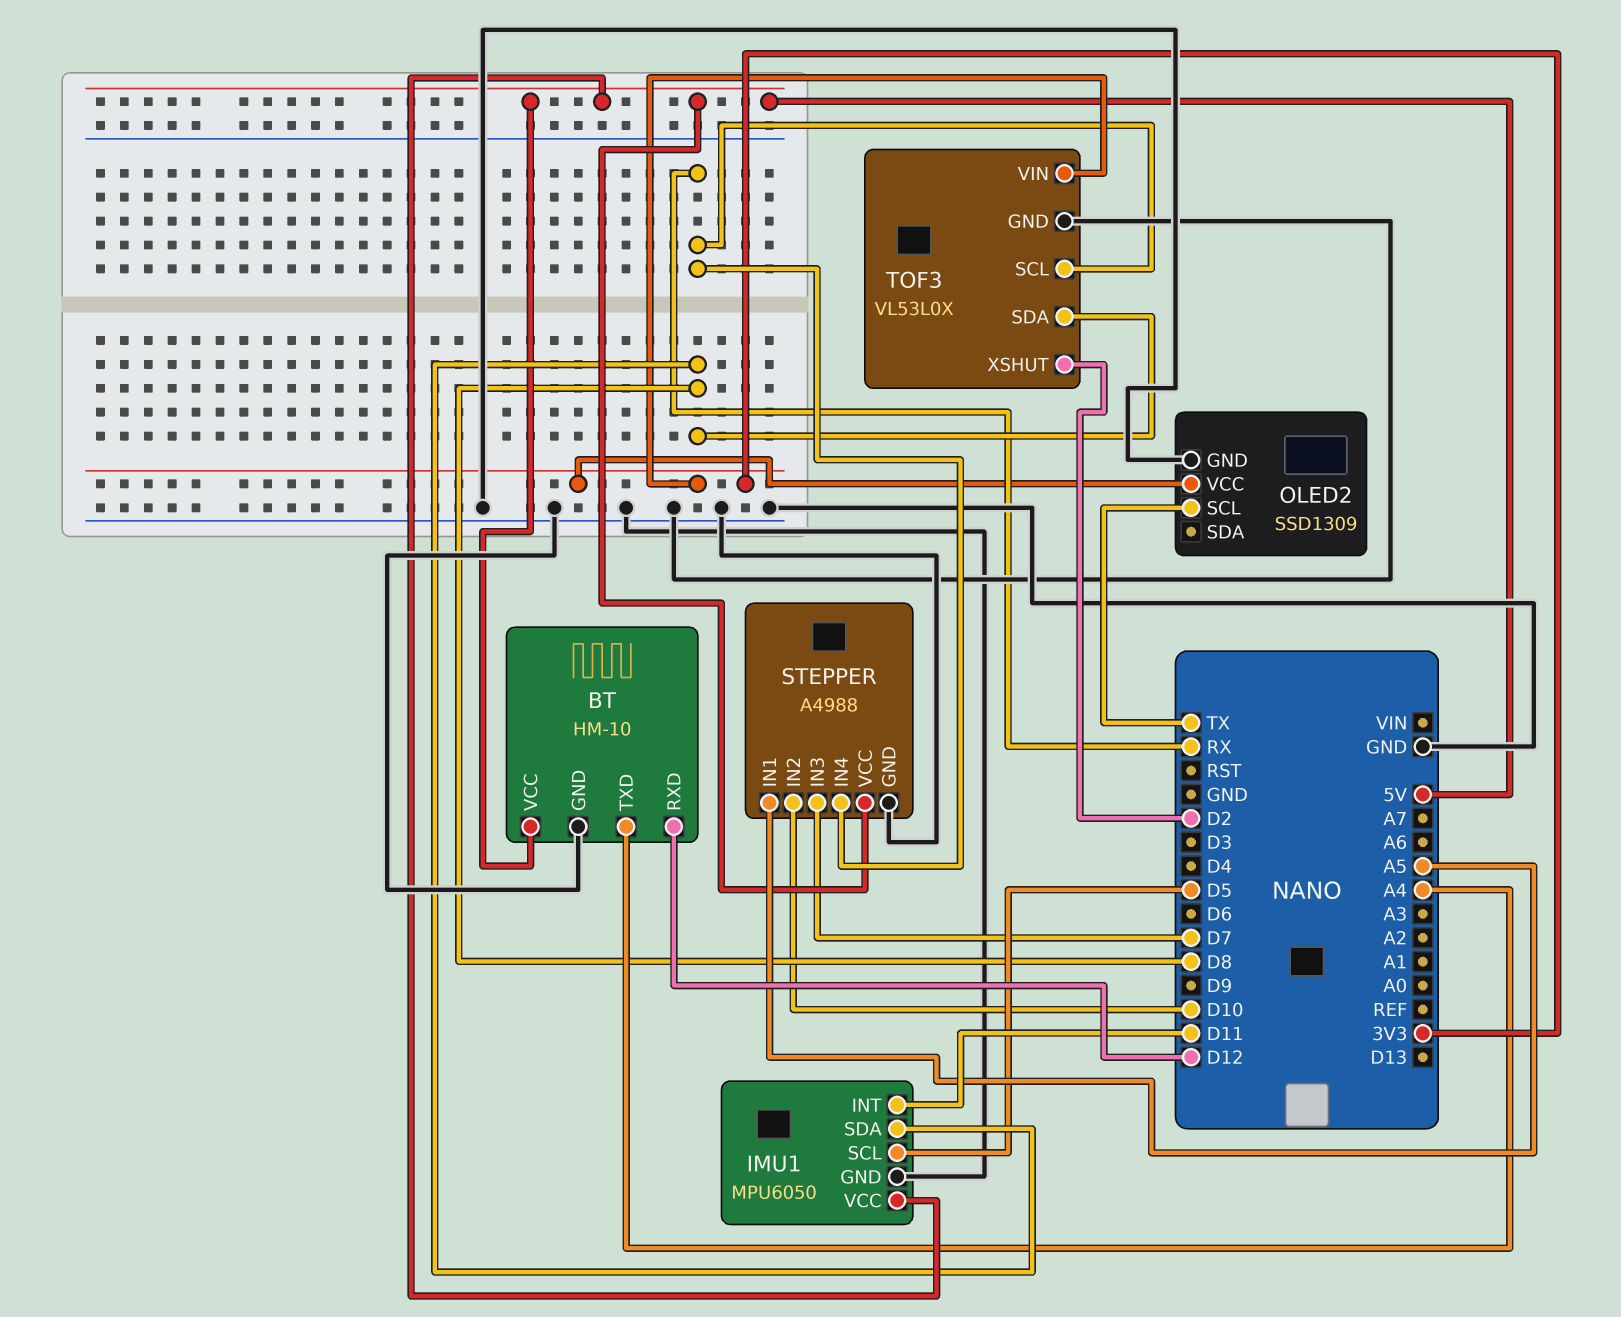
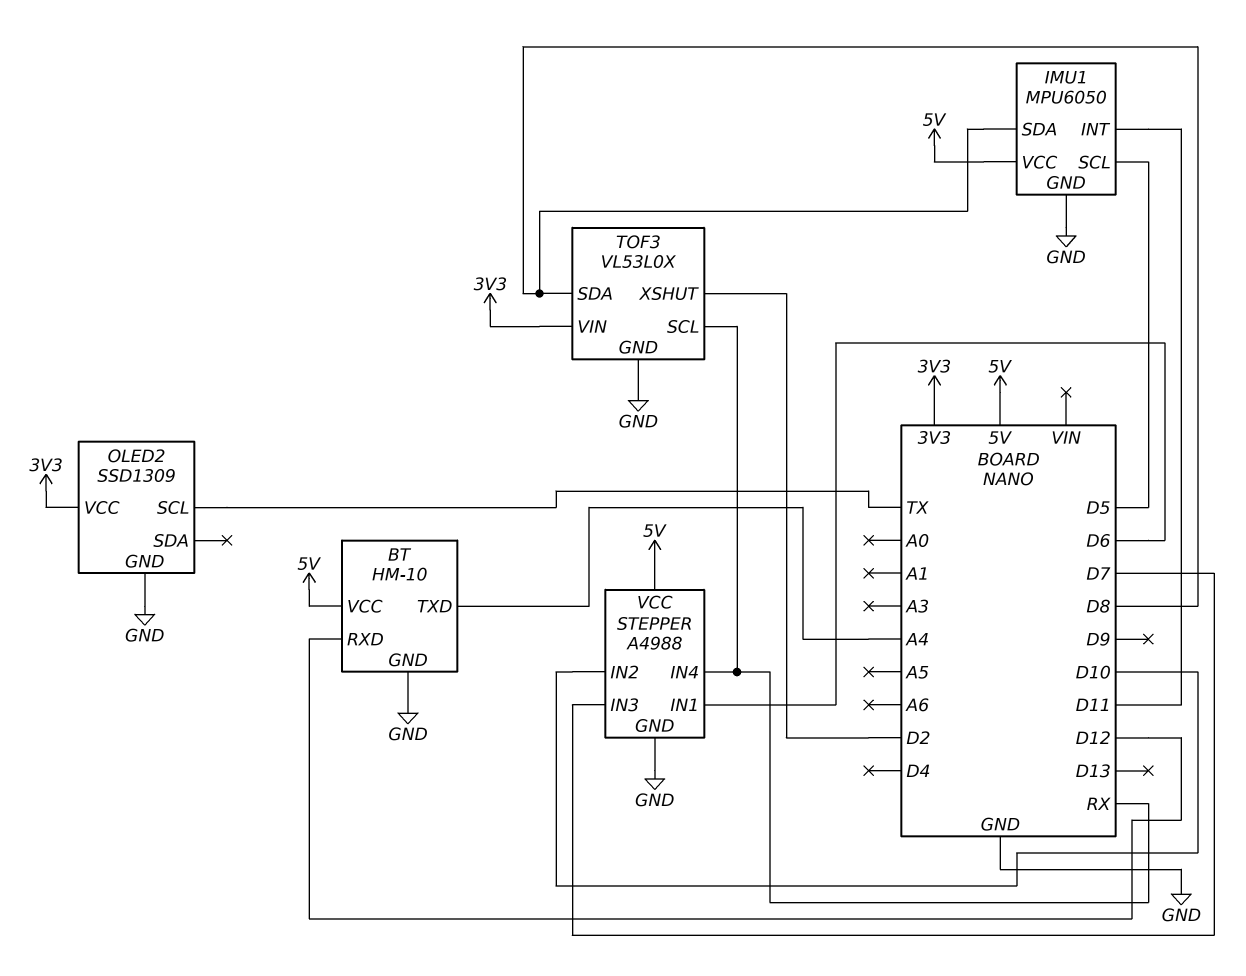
STEPPER pin IN1: A5 -> D6

